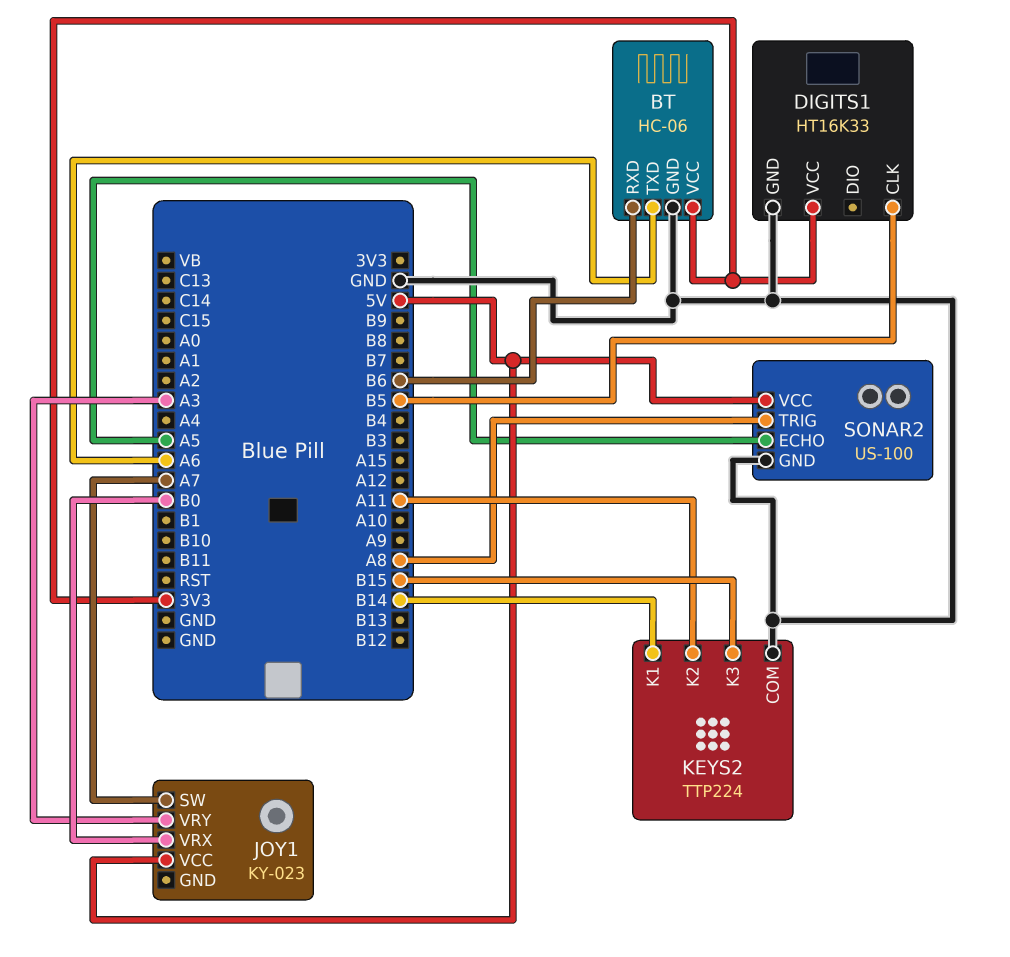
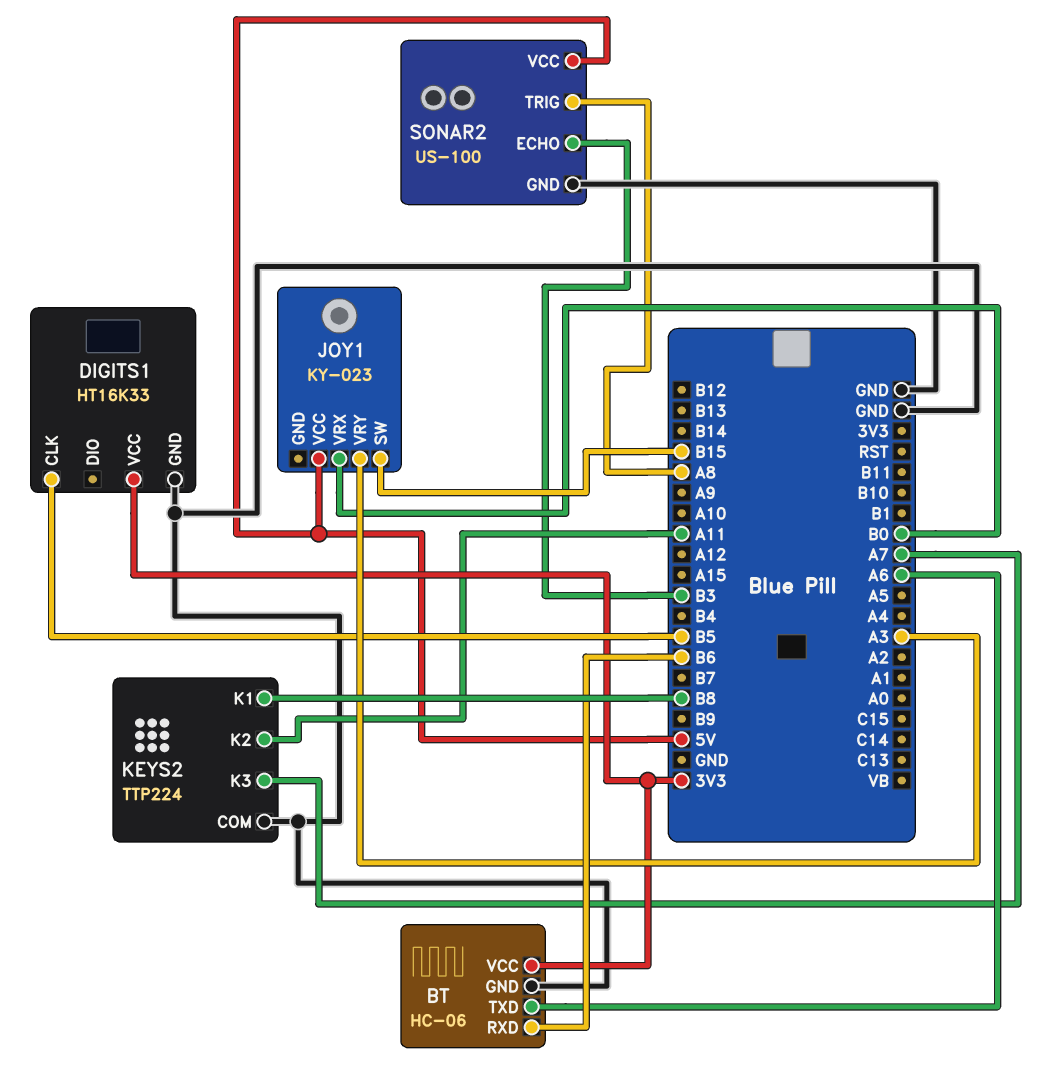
JOY1 pin SW: A7 -> B15
KEYS2 pin K1: B14 -> B8
KEYS2 pin K3: B15 -> A7
SONAR2 pin ECHO: A5 -> B3

